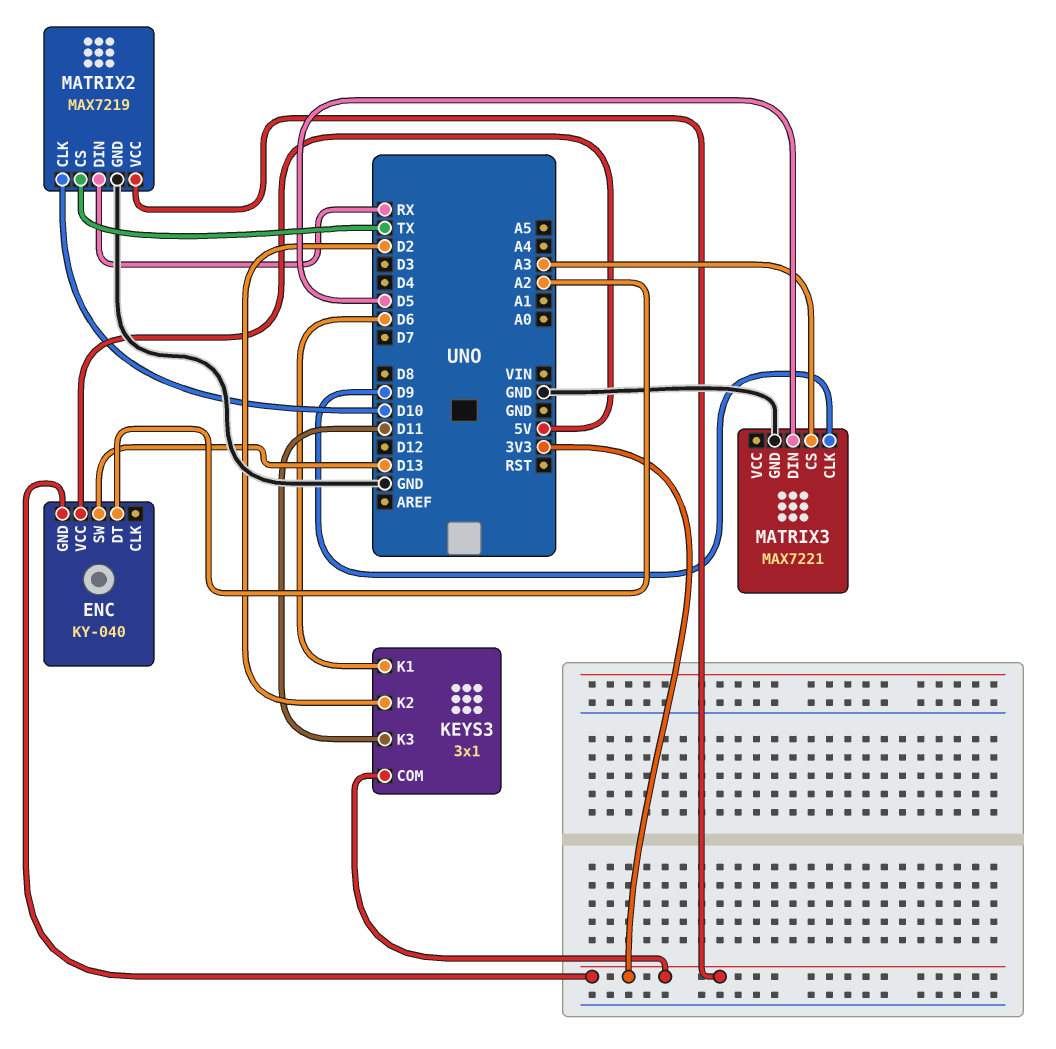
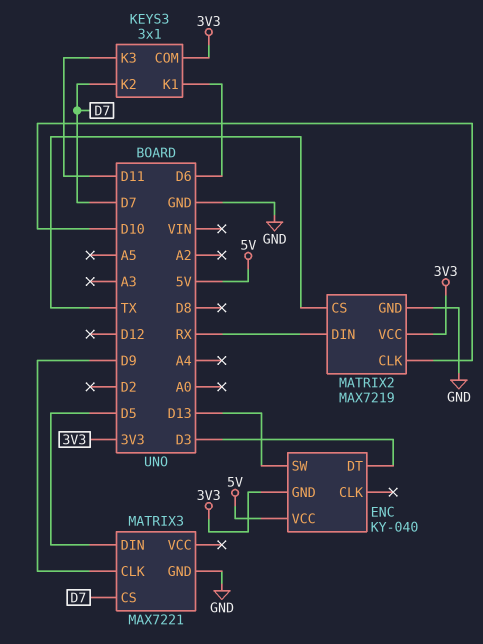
ENC pin DT: A2 -> D3
KEYS3 pin K2: D2 -> D7
MATRIX3 pin CS: A3 -> D7

